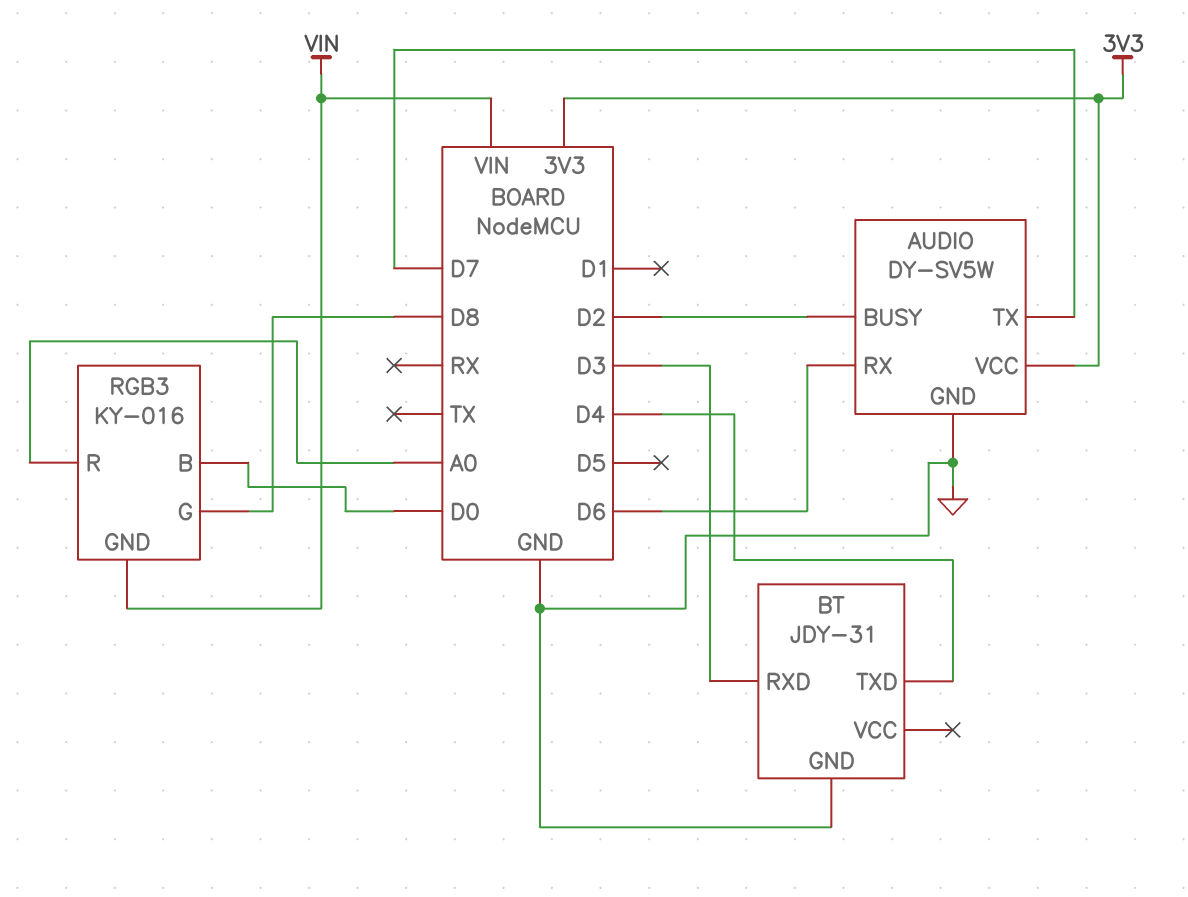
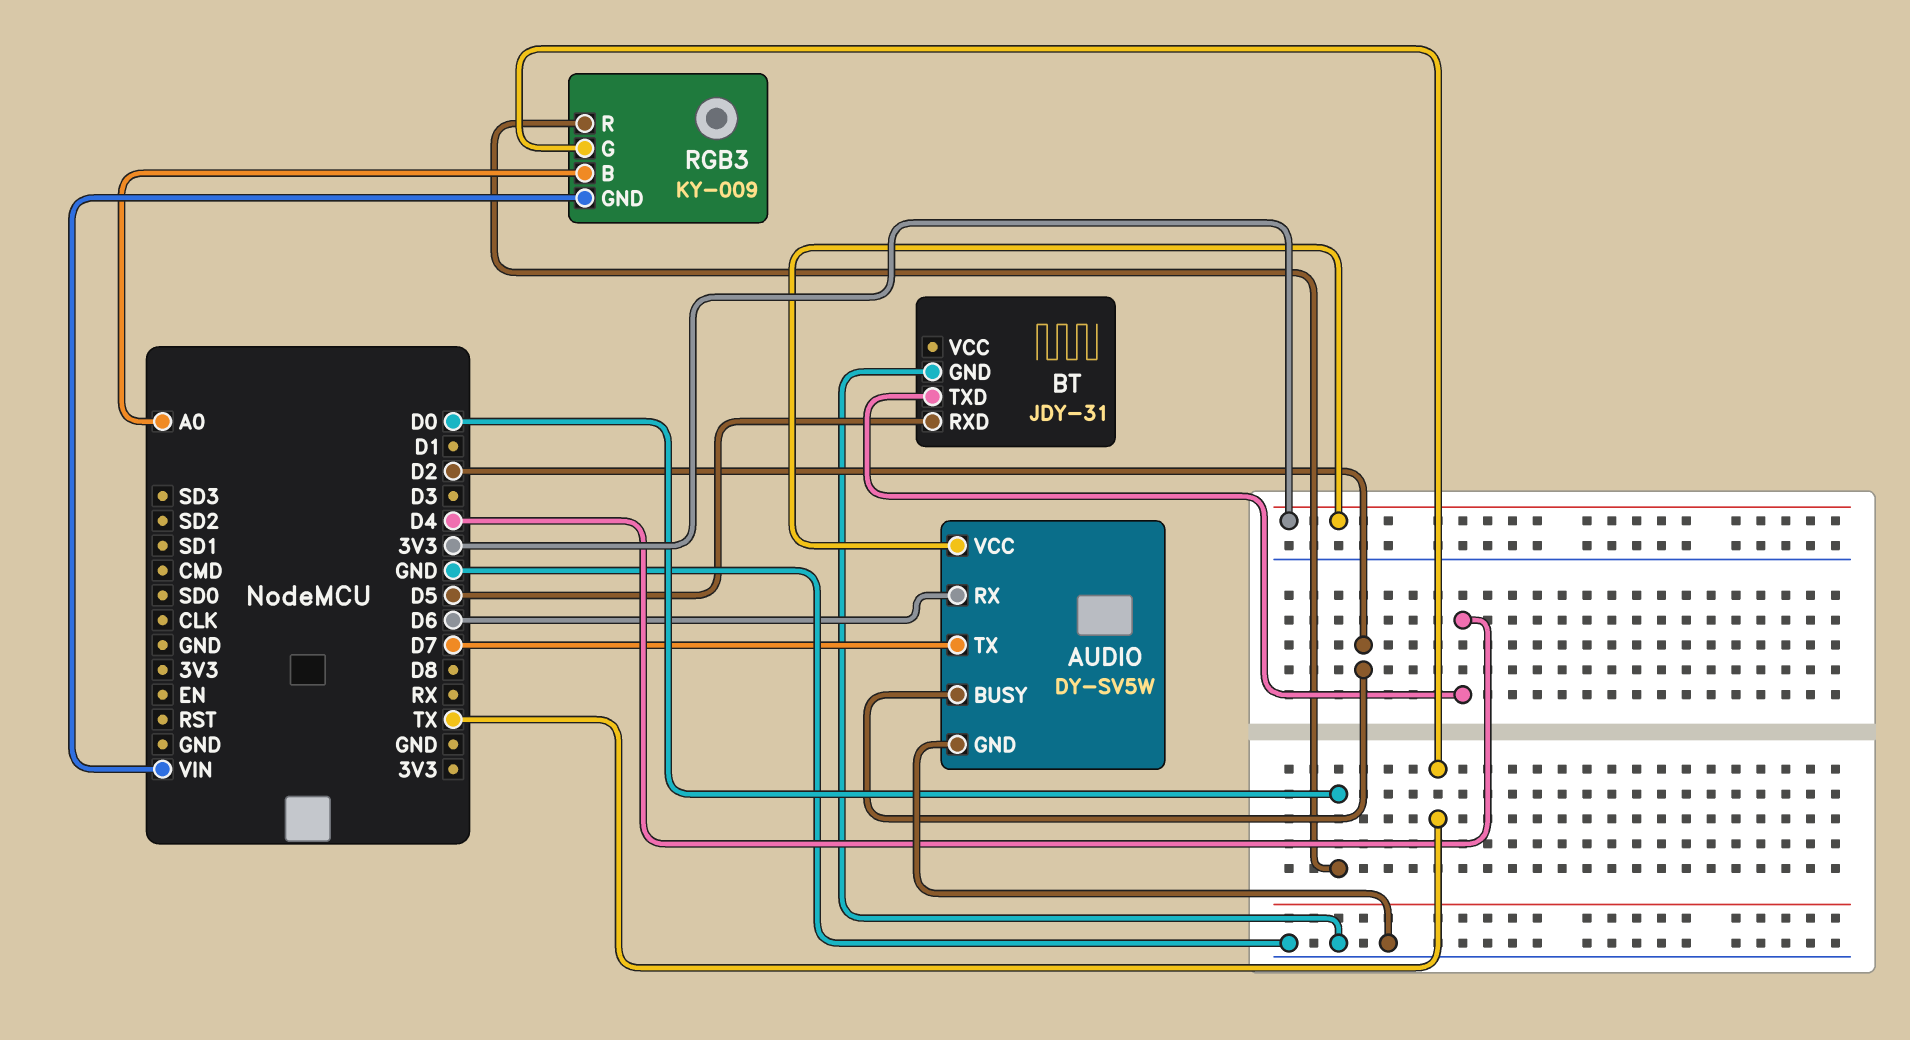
BT pin RXD: D3 -> D5
RGB3: KY-016 -> KY-009
RGB3 pin B: D0 -> A0
RGB3 pin G: D8 -> TX
RGB3 pin R: A0 -> D0

